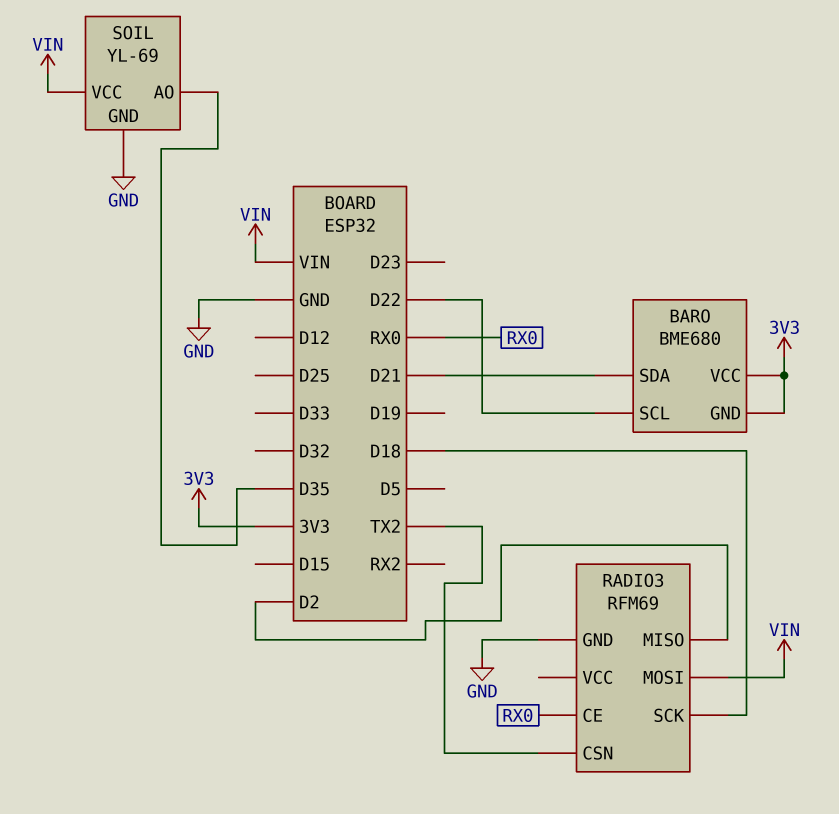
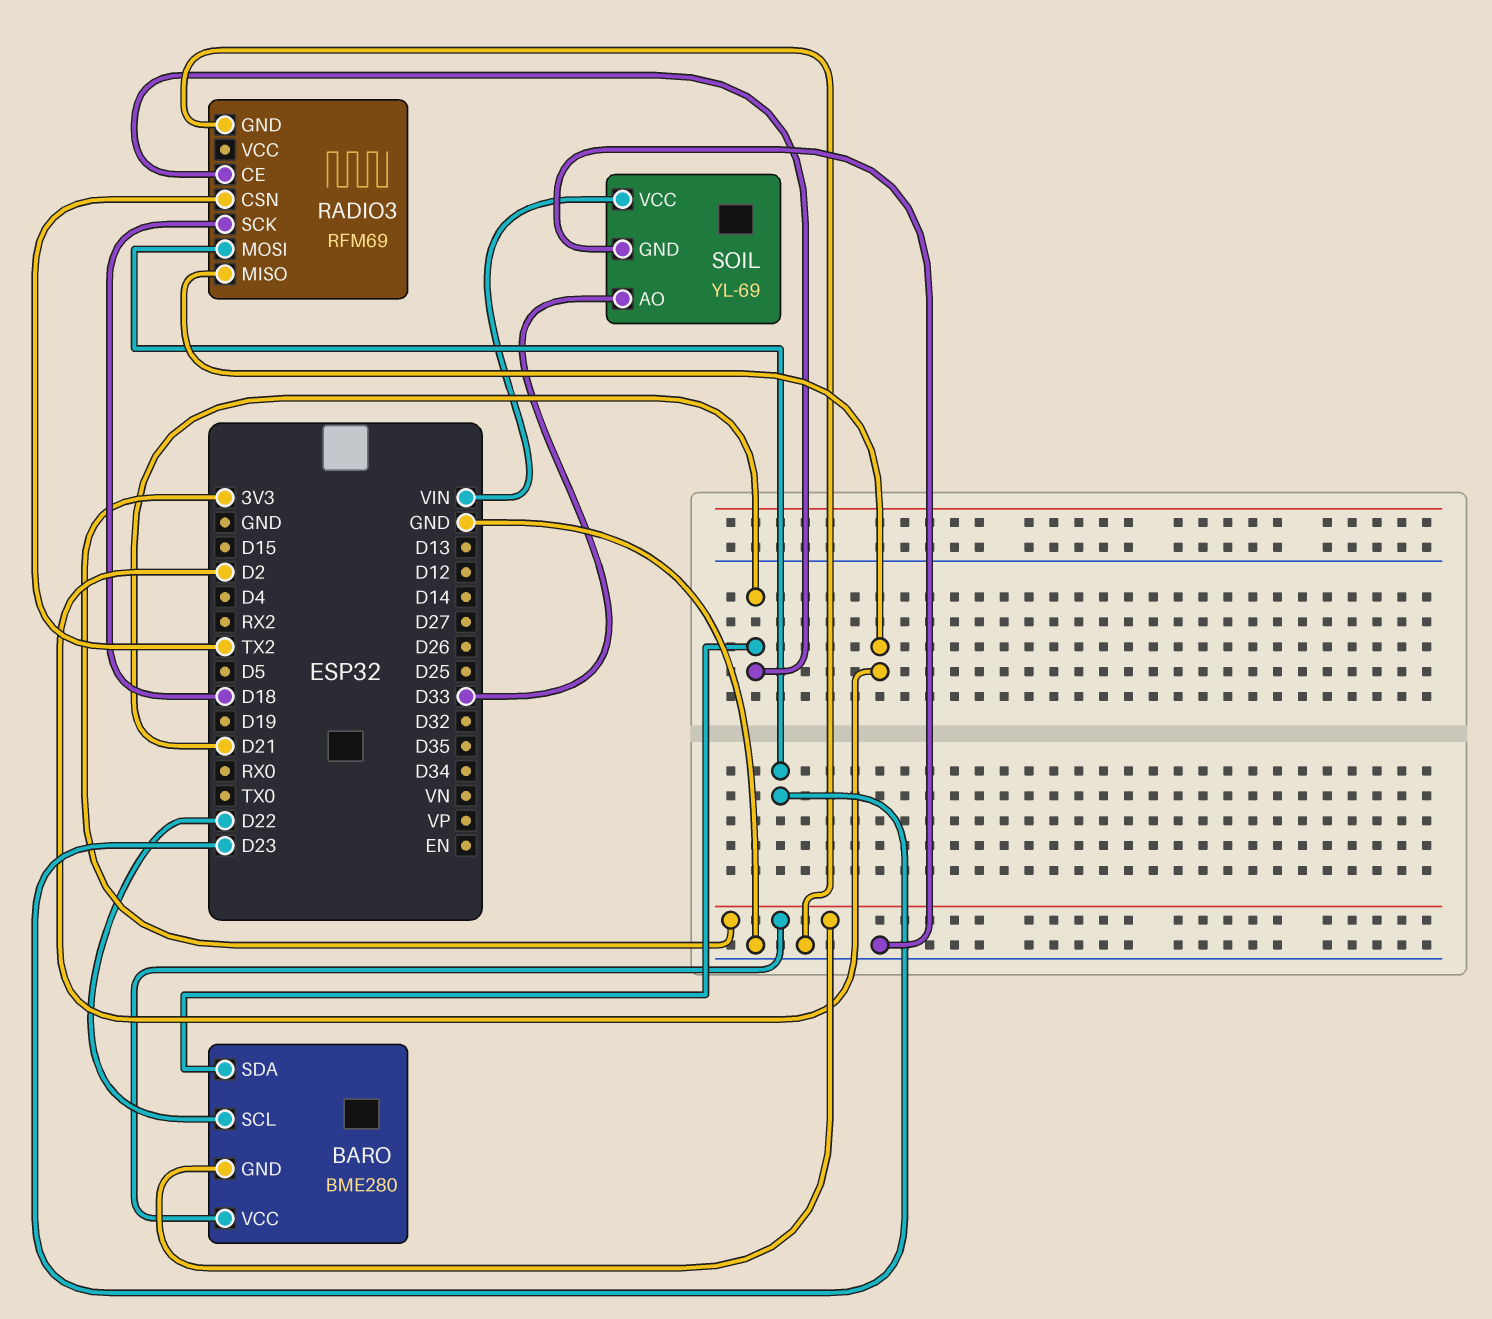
BARO: BME680 -> BME280
RADIO3 pin CE: RX0 -> D21
RADIO3 pin MOSI: VIN -> D23
SOIL pin AO: D35 -> D33

